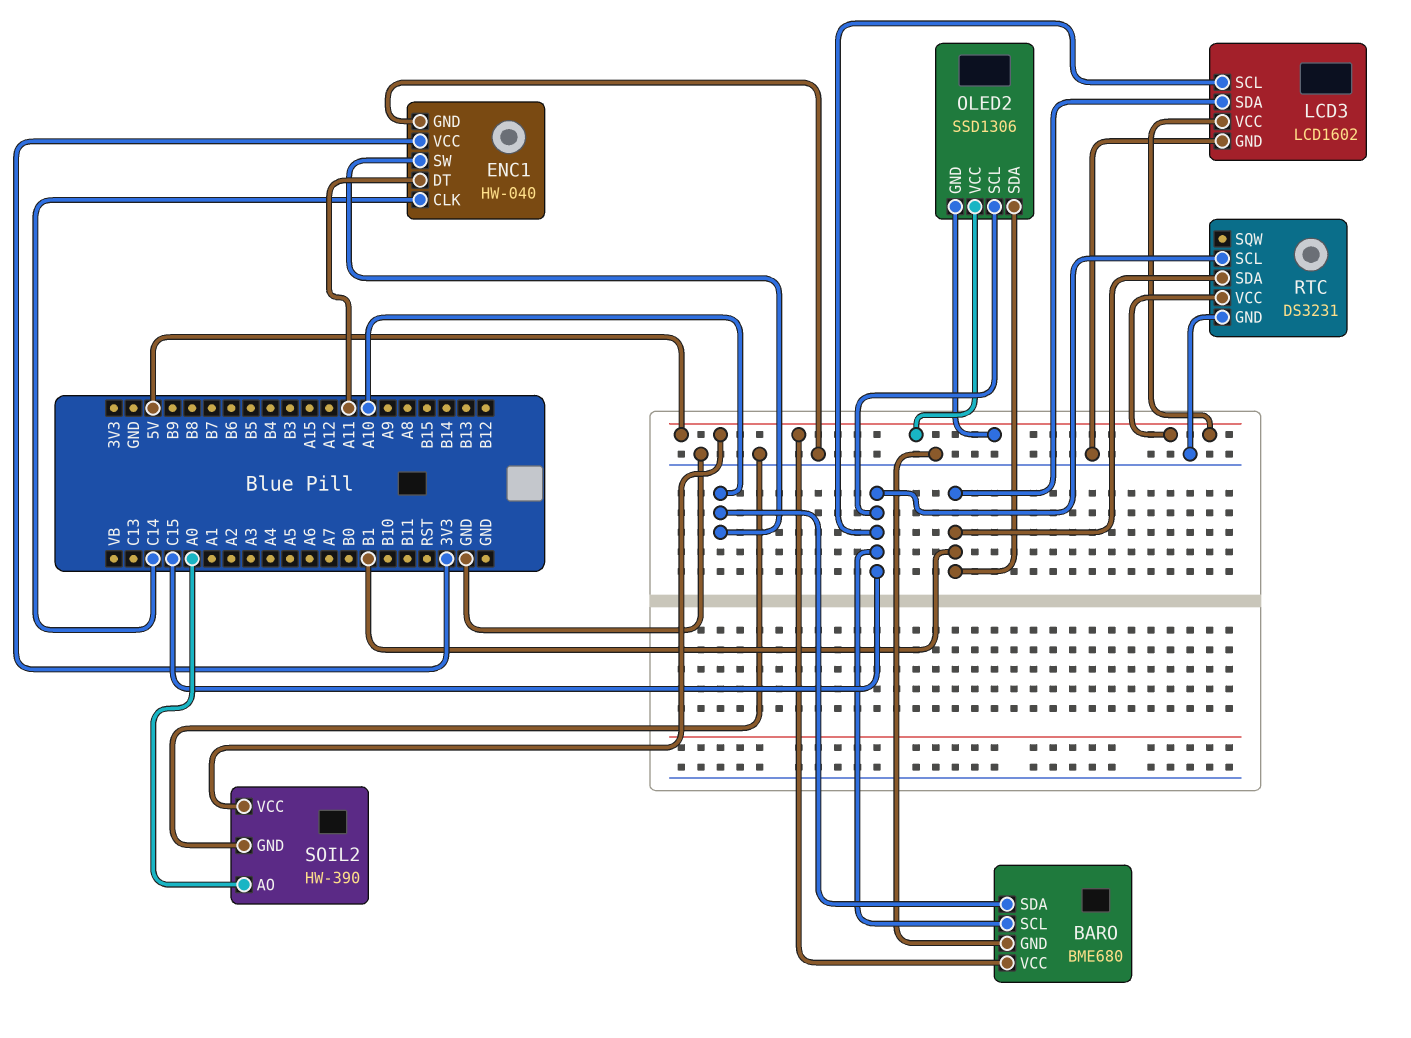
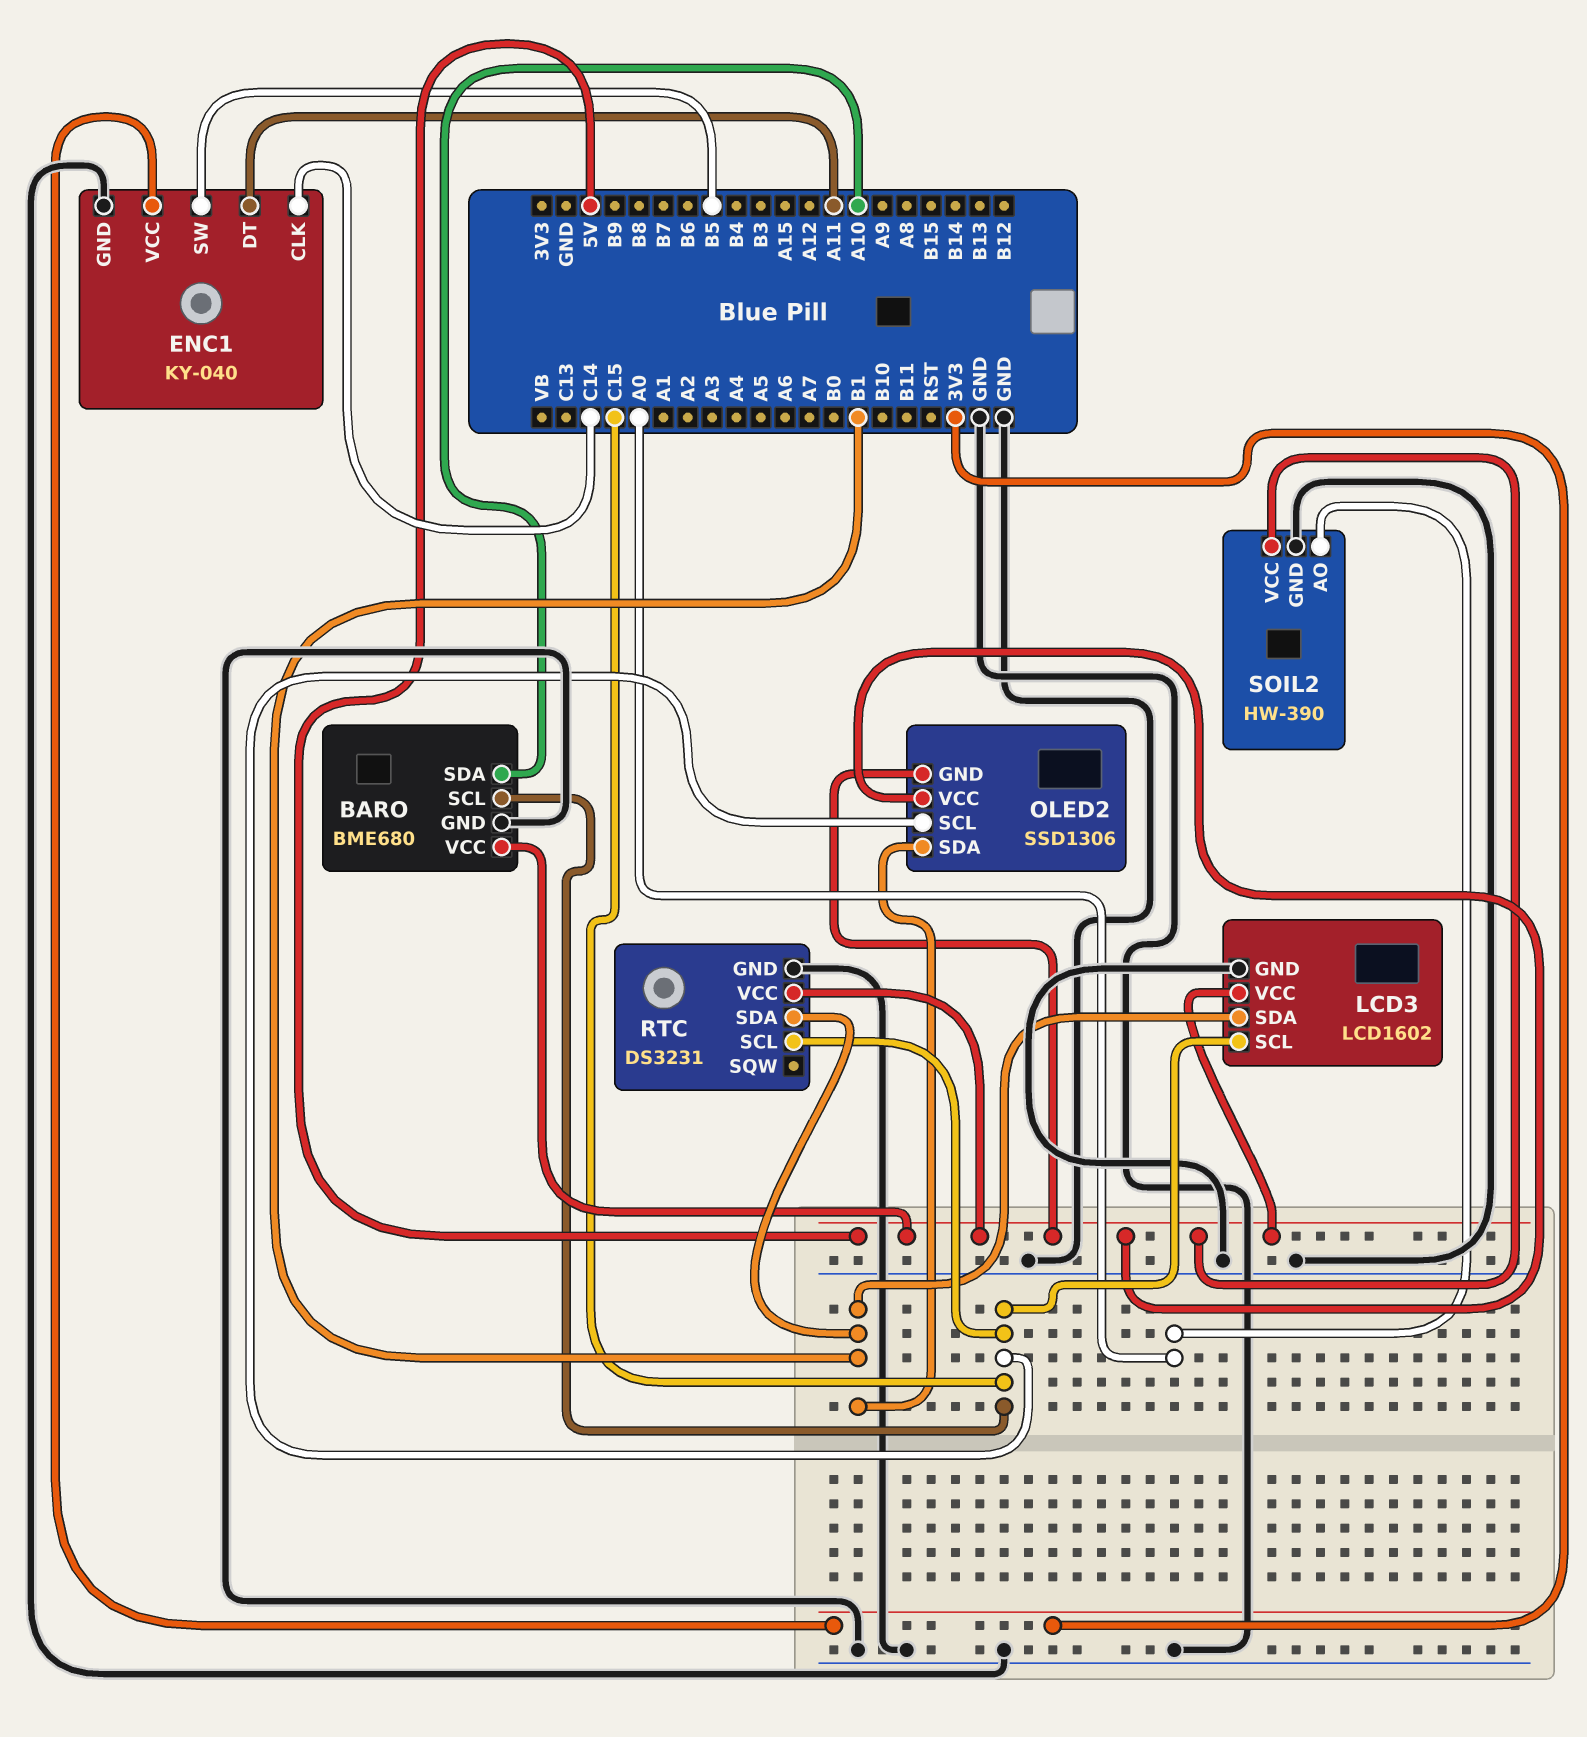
ENC1: HW-040 -> KY-040
ENC1 pin SW: A10 -> B5

